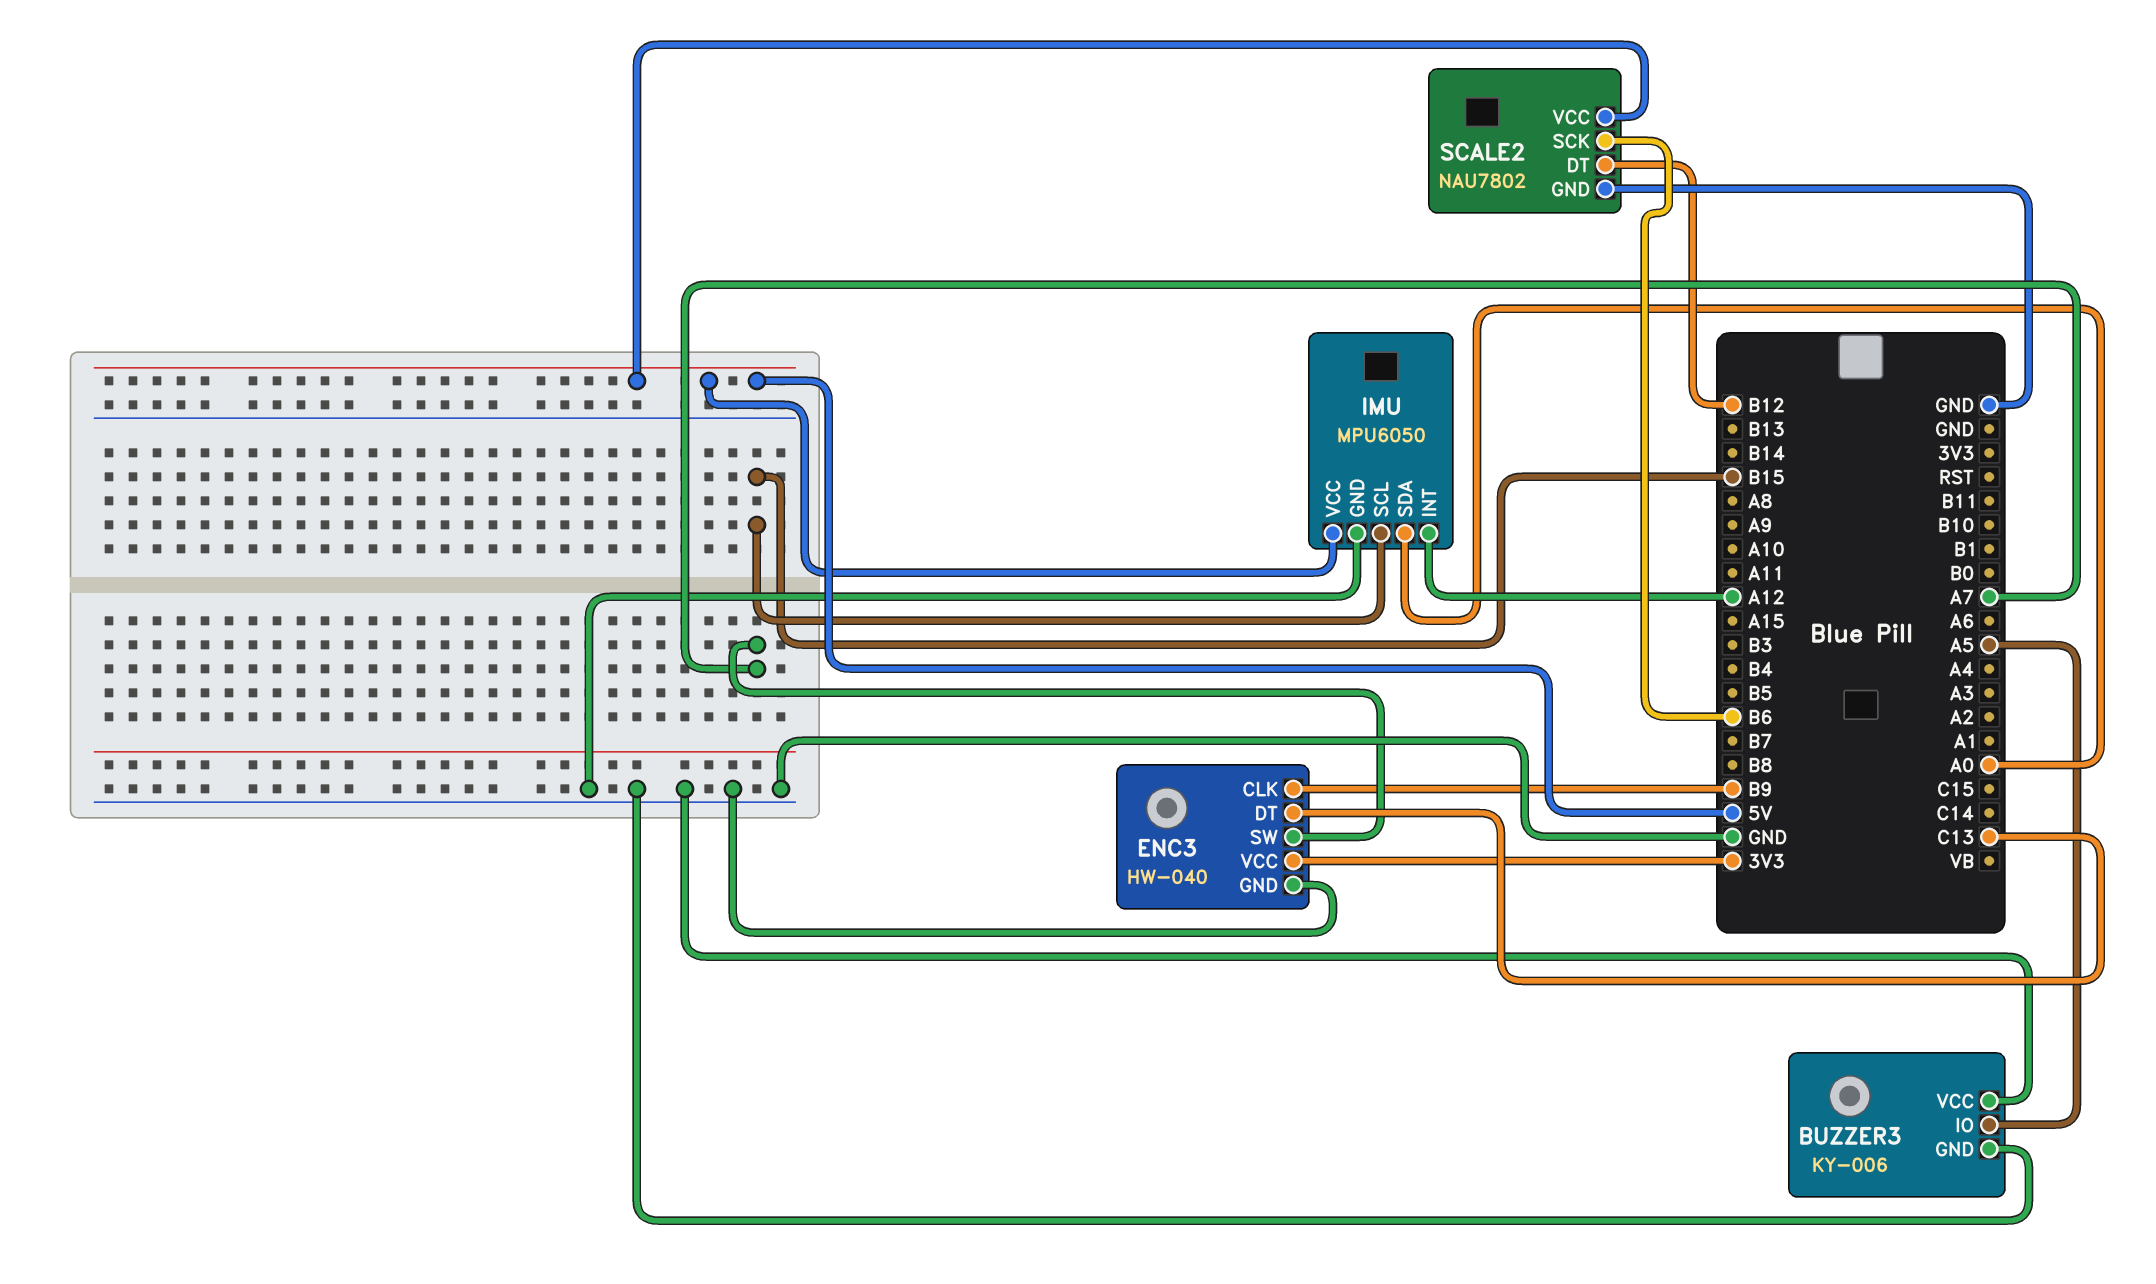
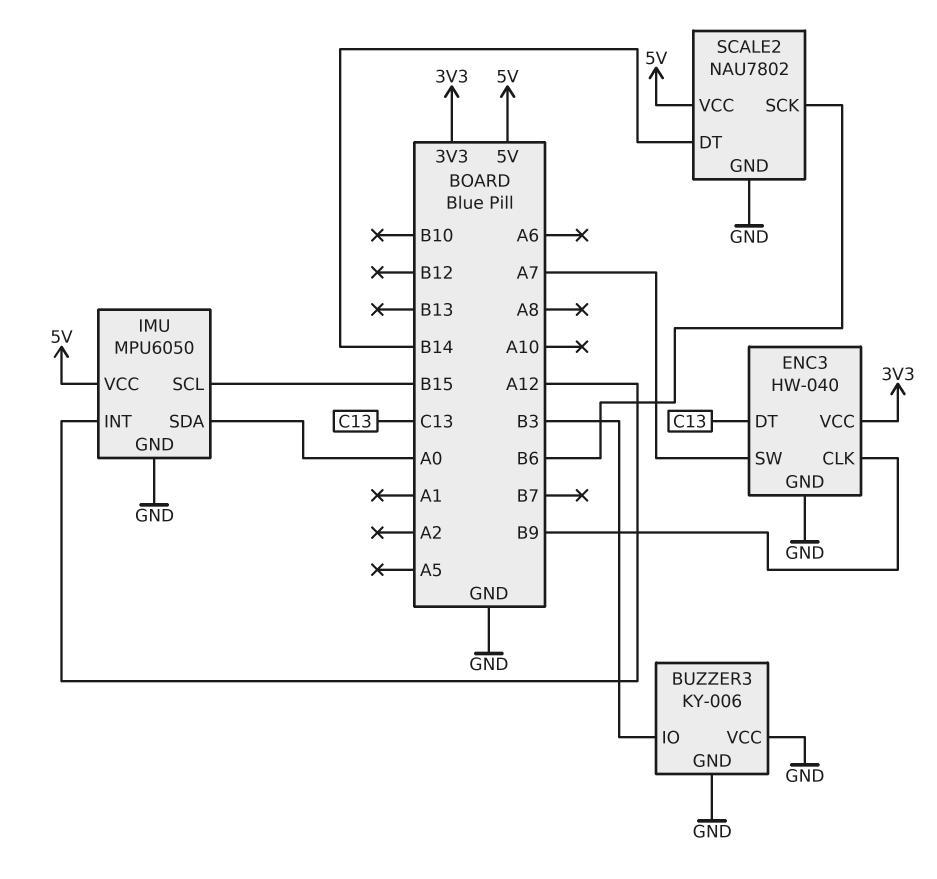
BUZZER3 pin IO: A5 -> B3
SCALE2 pin DT: B12 -> B14

